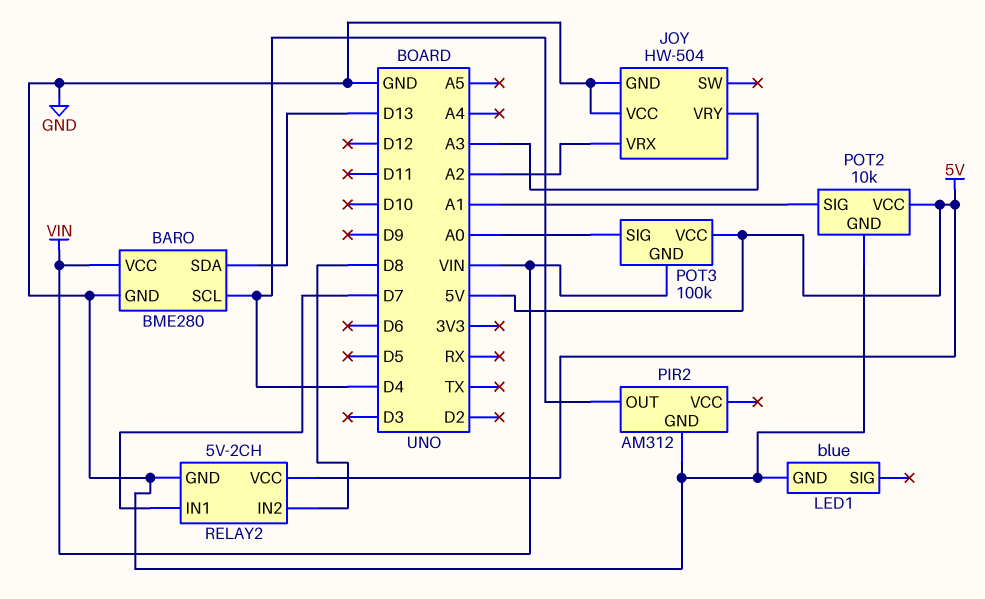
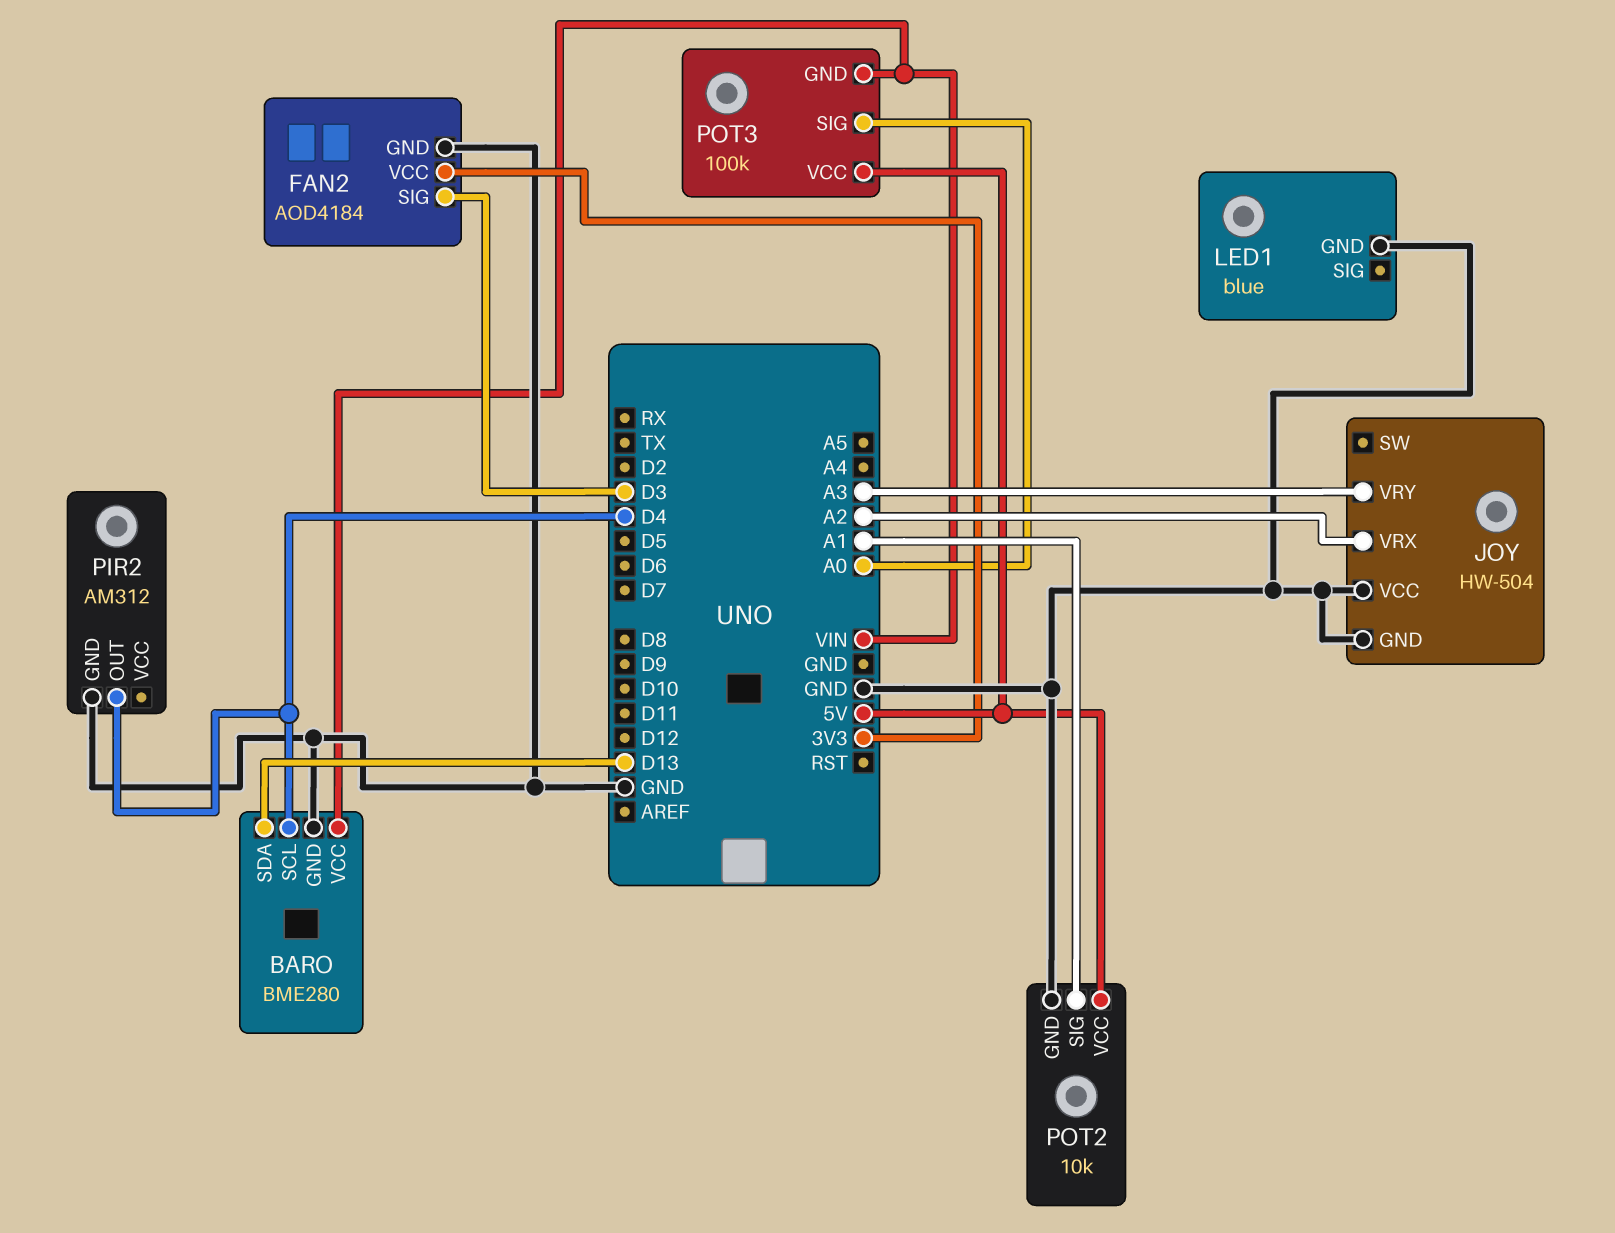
FAN2: none -> AOD4184
FAN2 pin GND: none -> GND
FAN2 pin SIG: none -> D3
FAN2 pin VCC: none -> 3V3
RELAY2: 5V-2CH -> none
RELAY2 pin GND: GND -> none
RELAY2 pin IN1: D7 -> none
RELAY2 pin IN2: D8 -> none
RELAY2 pin VCC: 5V -> none

